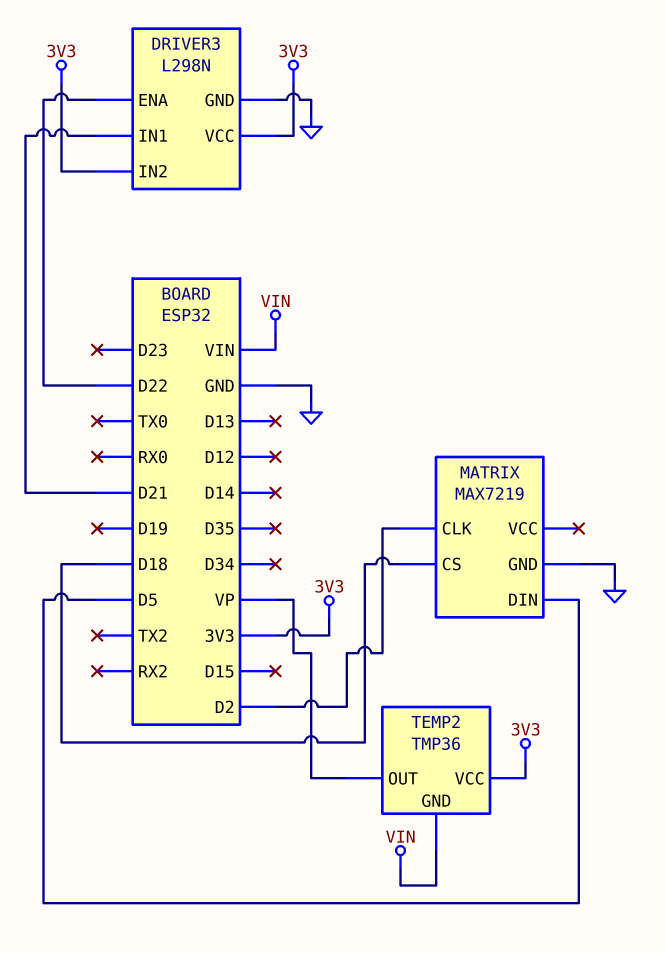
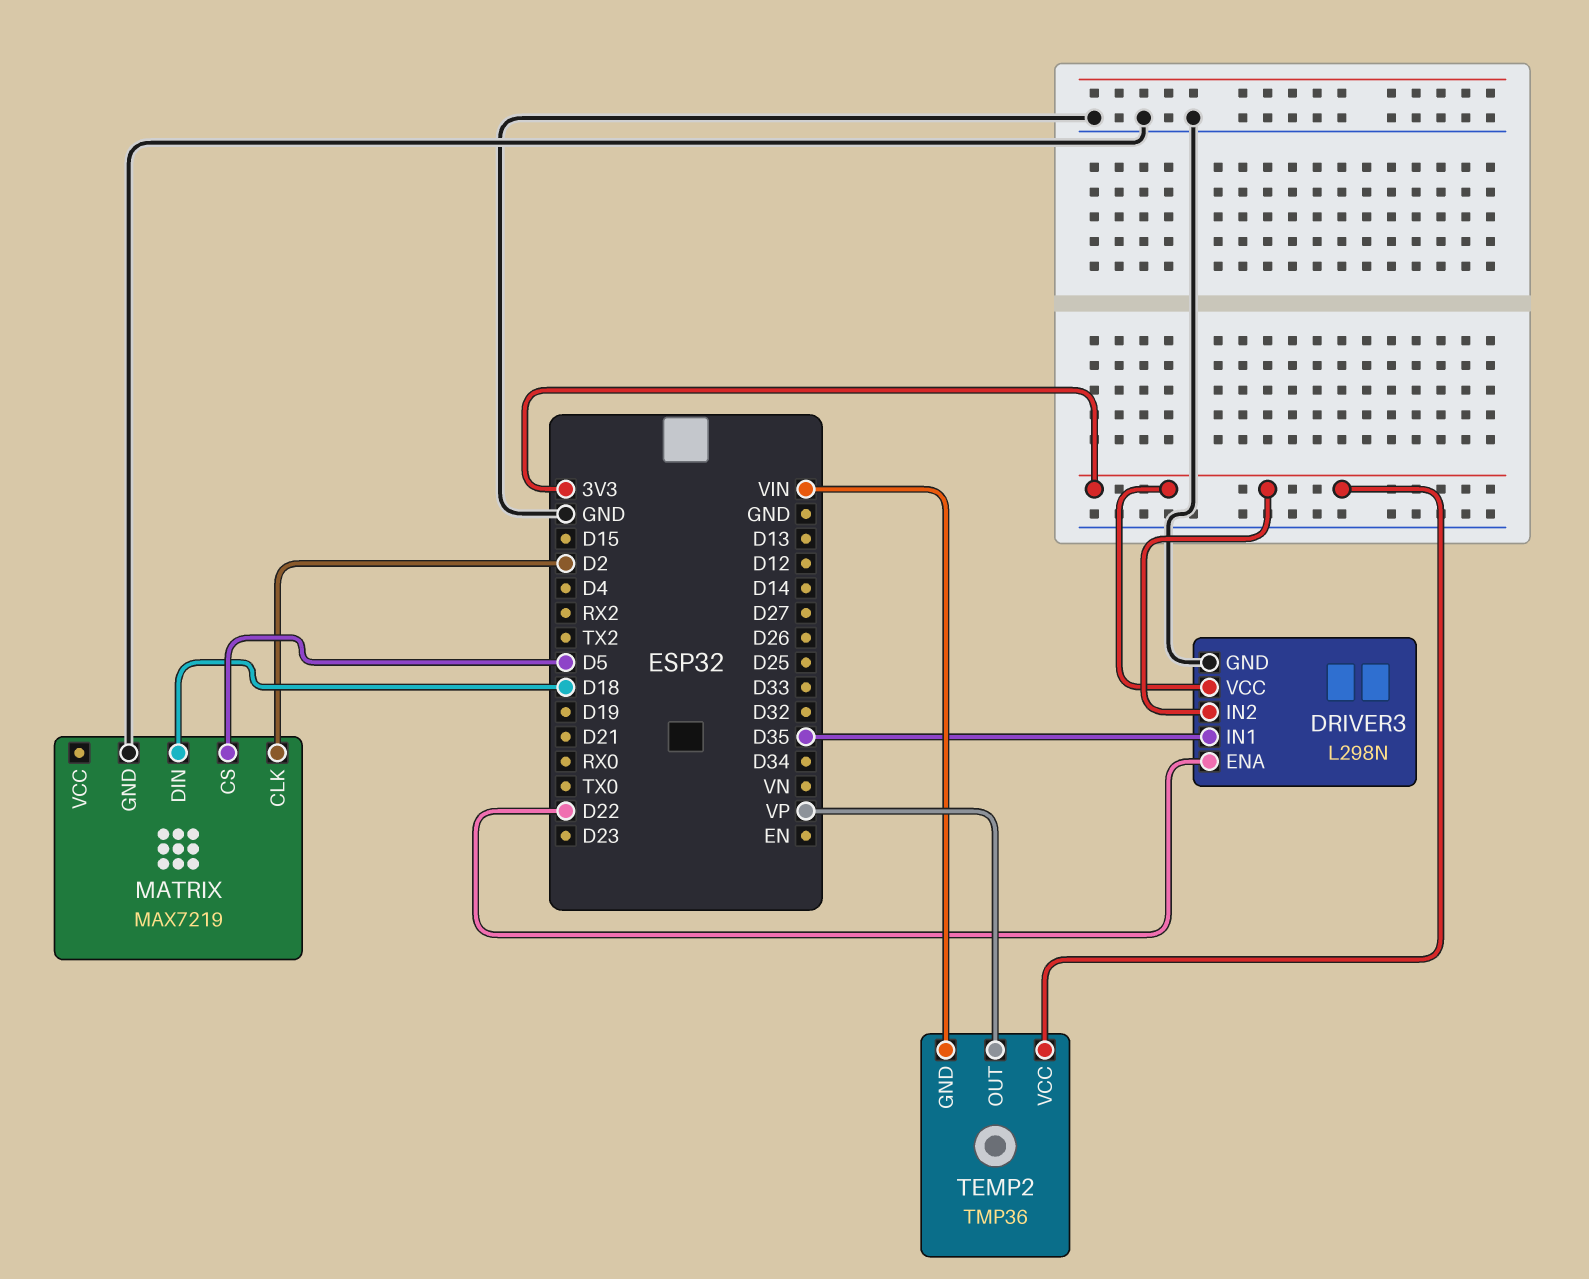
DRIVER3 pin IN1: D21 -> D35
MATRIX pin CS: D18 -> D5
MATRIX pin DIN: D5 -> D18

